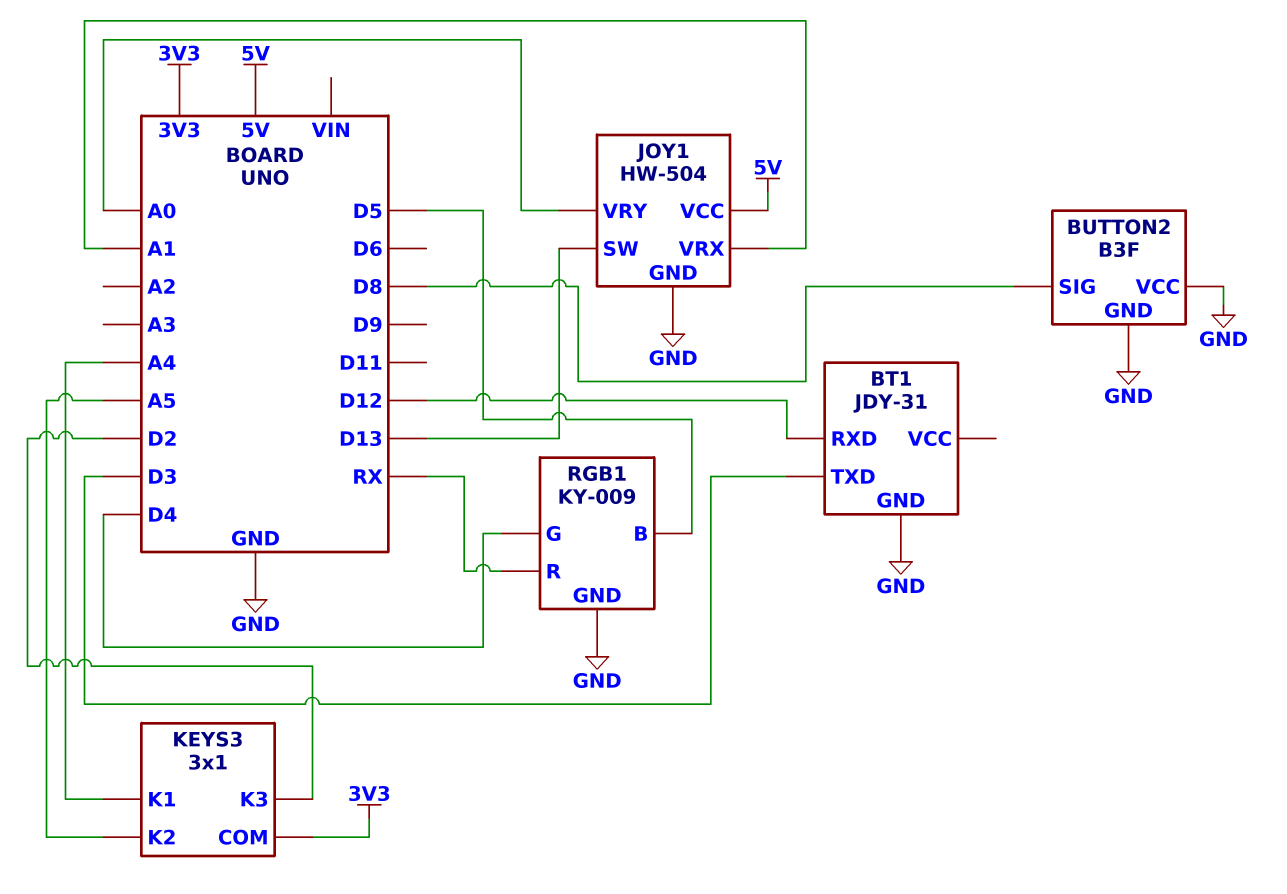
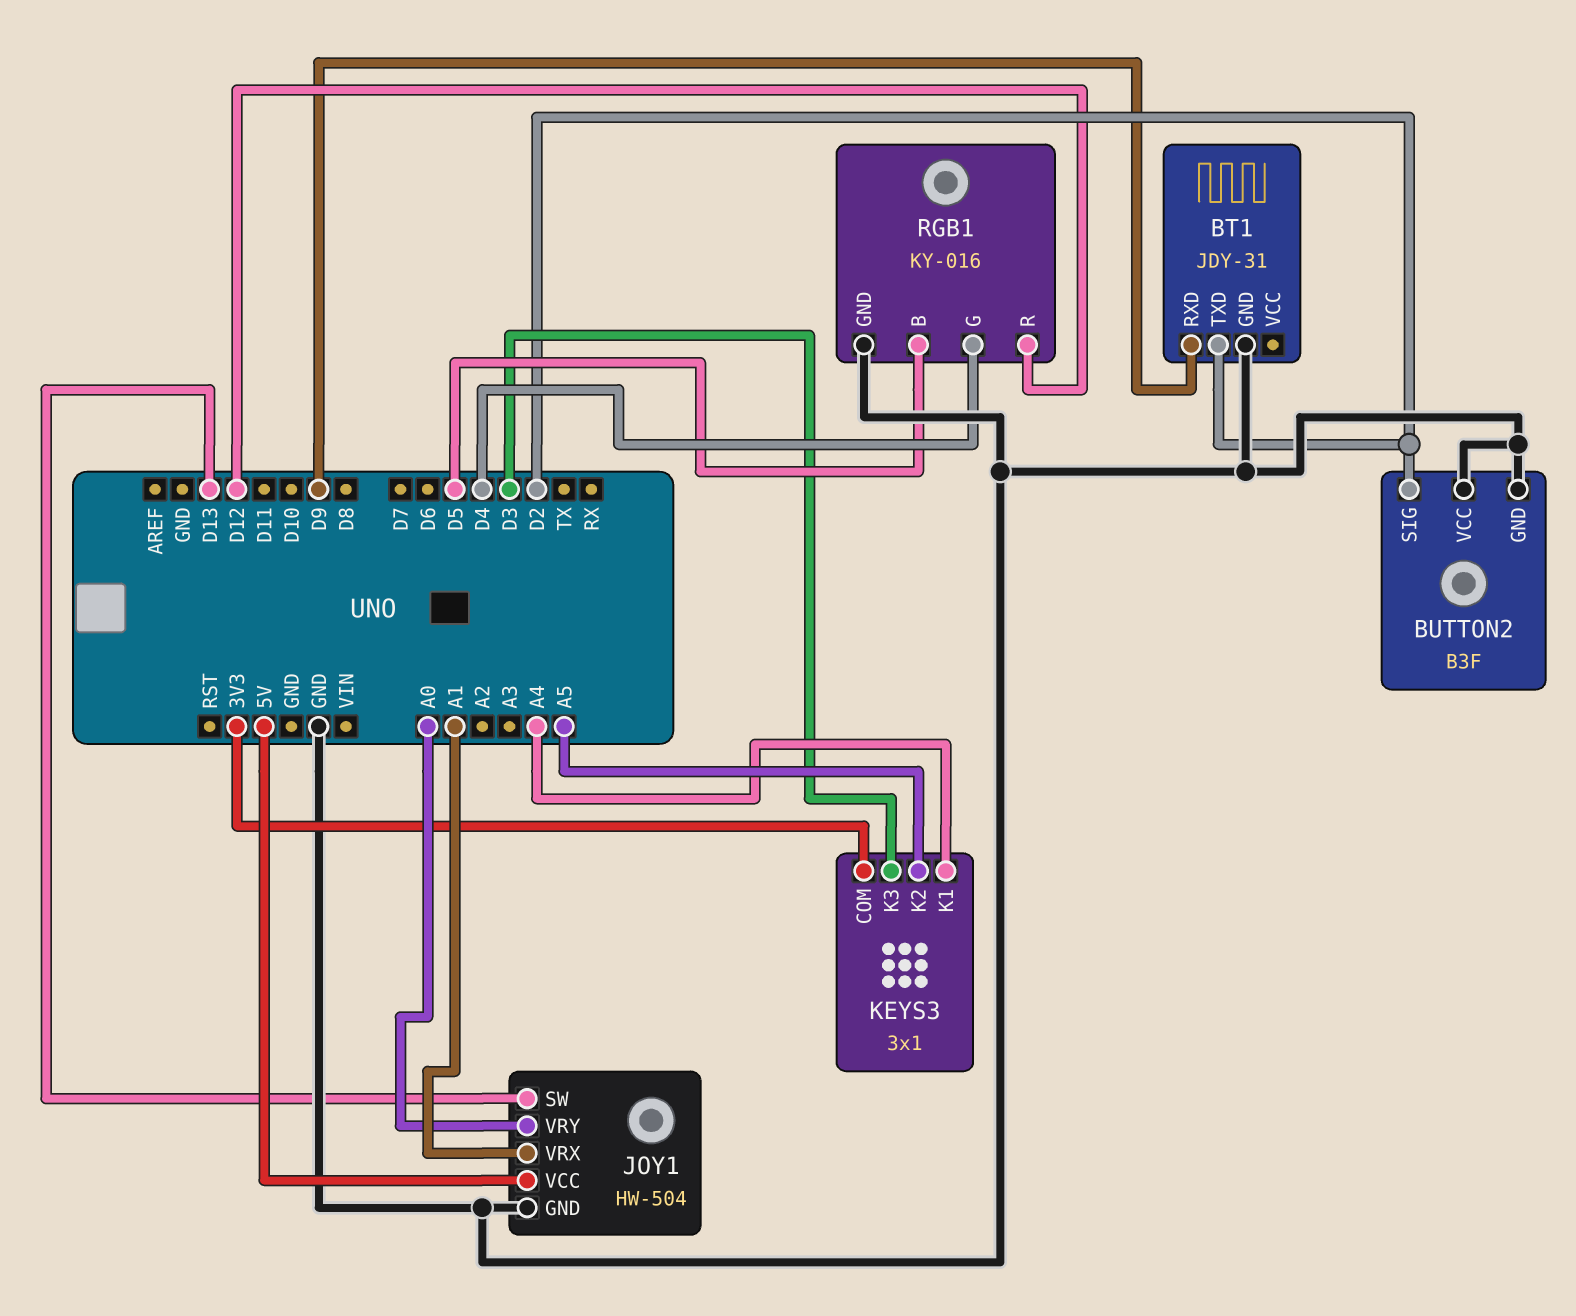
BT1 pin RXD: D12 -> D9
BT1 pin TXD: D3 -> D2
BUTTON2 pin SIG: D8 -> D2
KEYS3 pin K3: D2 -> D3
RGB1: KY-009 -> KY-016
RGB1 pin R: RX -> D12

